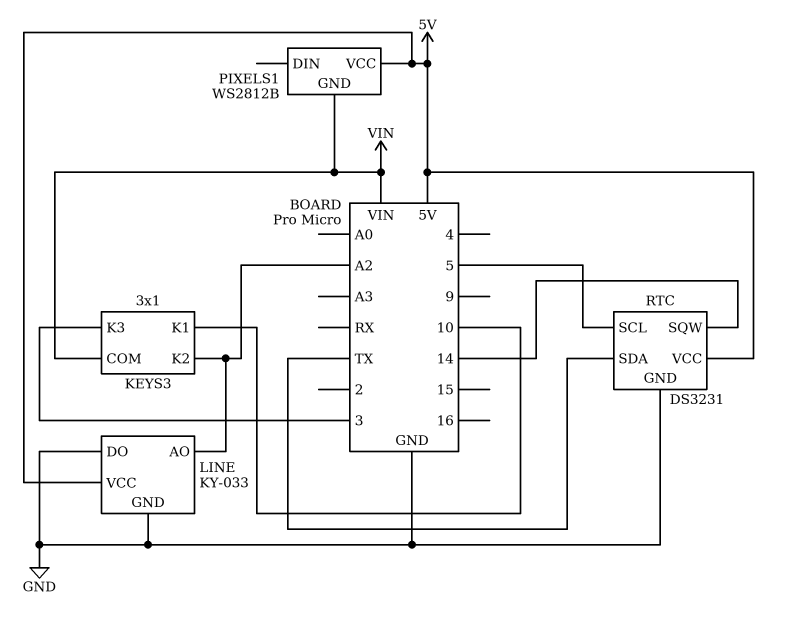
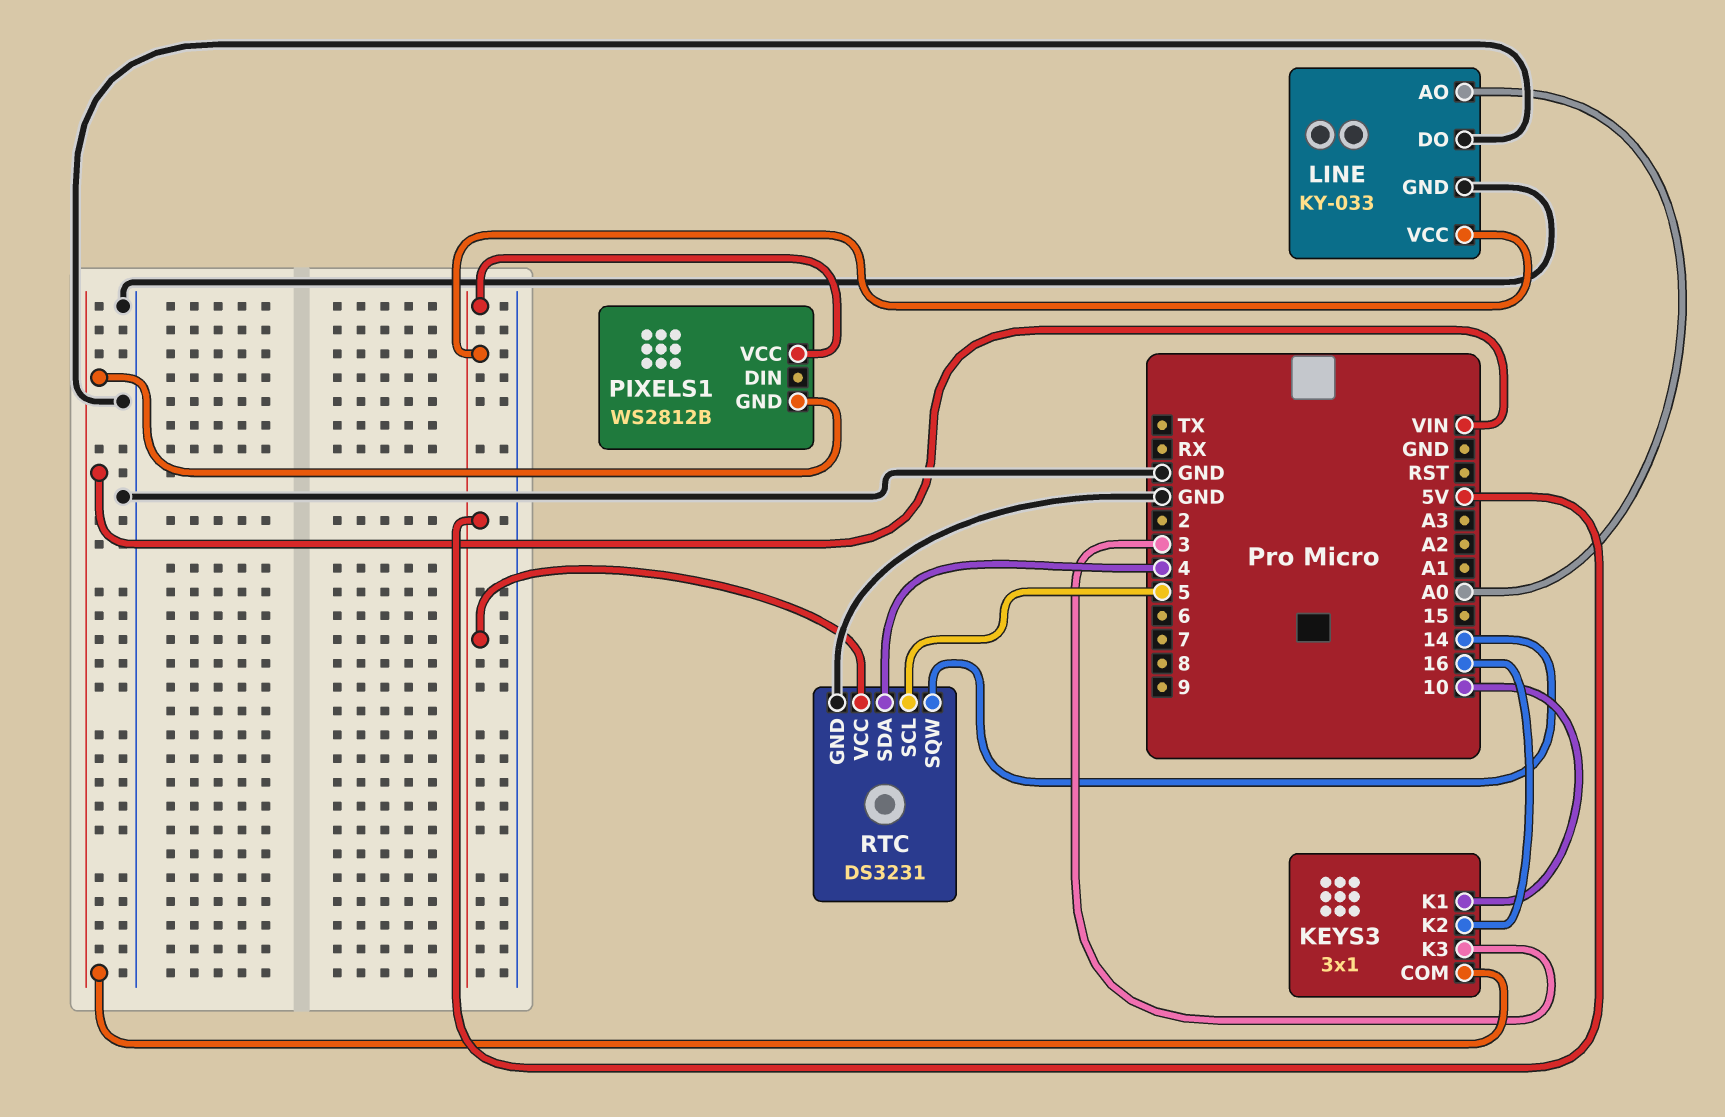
KEYS3 pin K2: A2 -> 16
LINE pin AO: A2 -> A0
RTC pin SDA: TX -> 4

